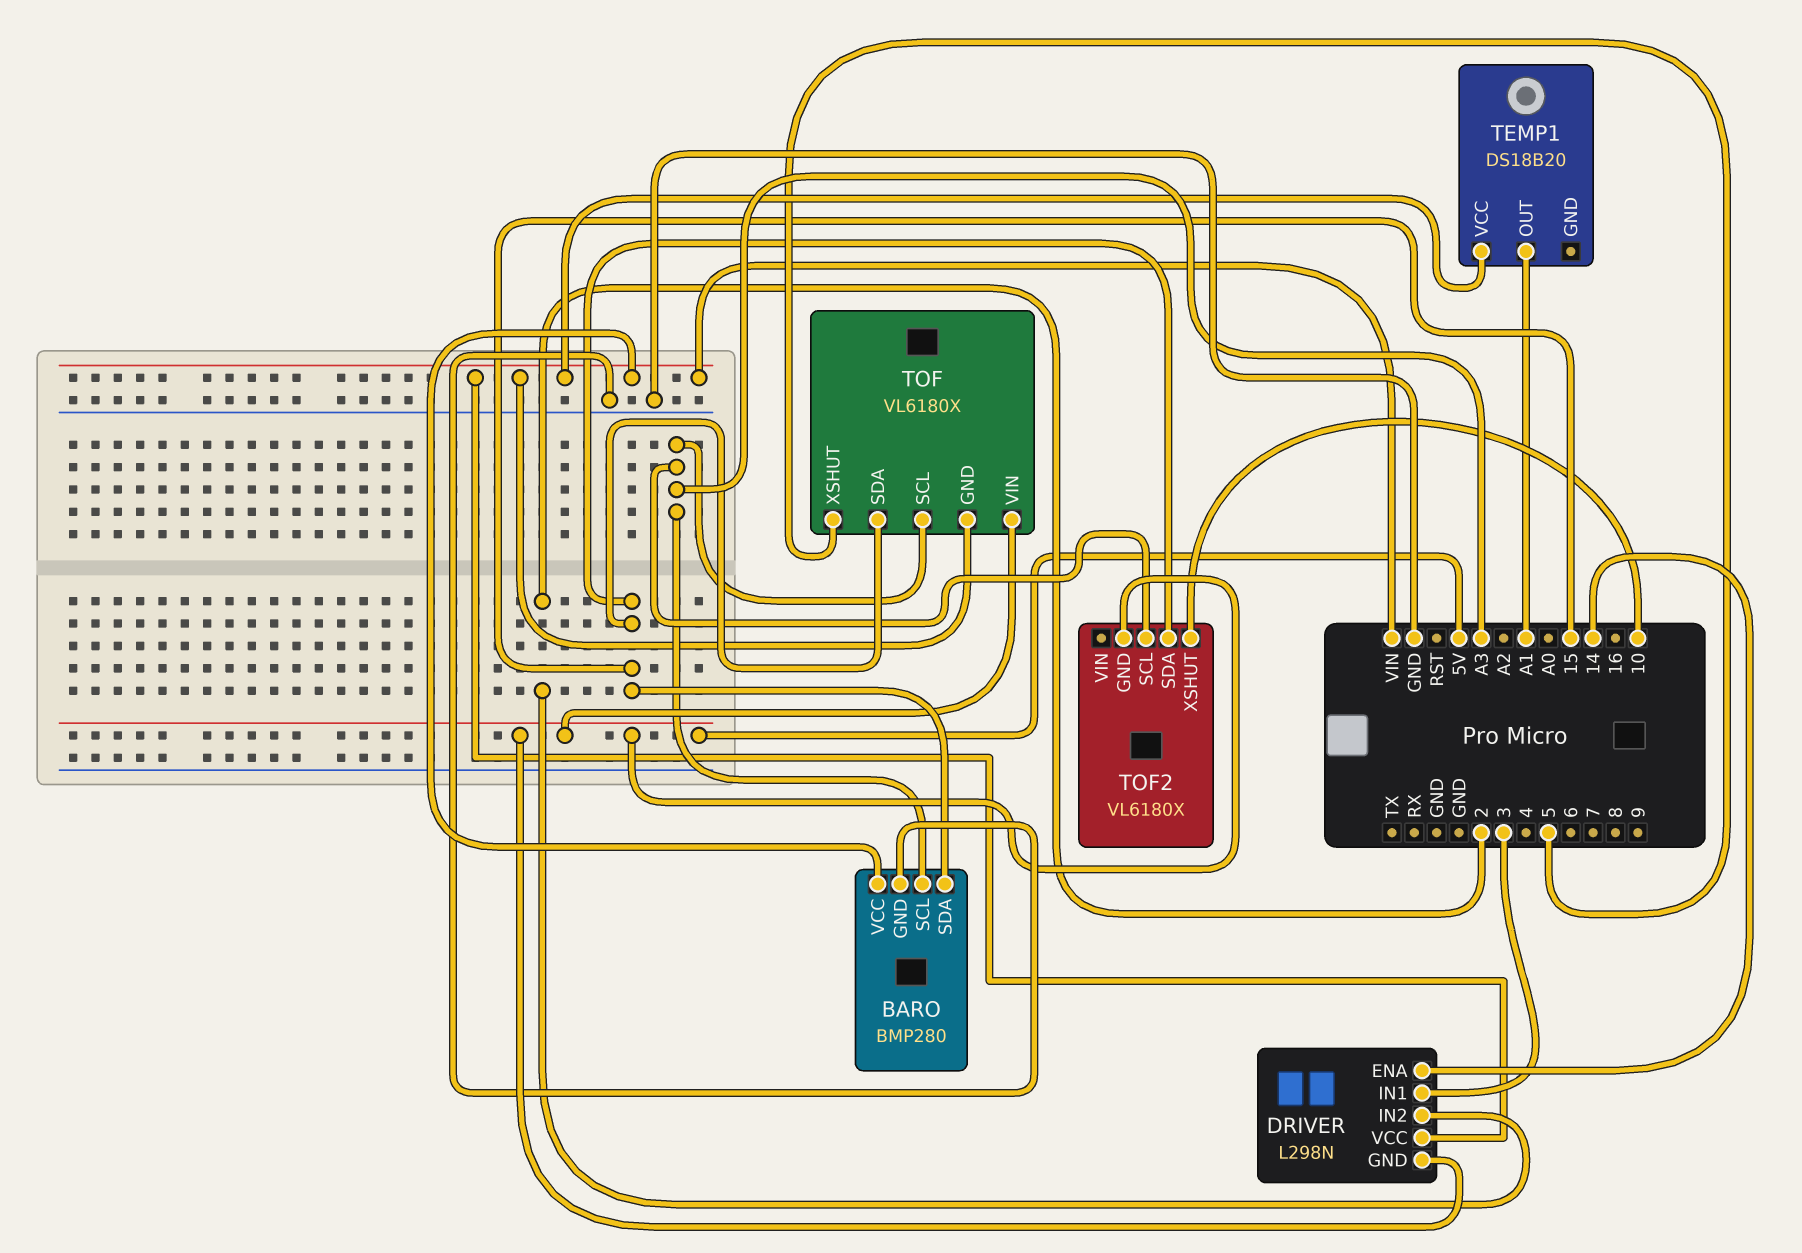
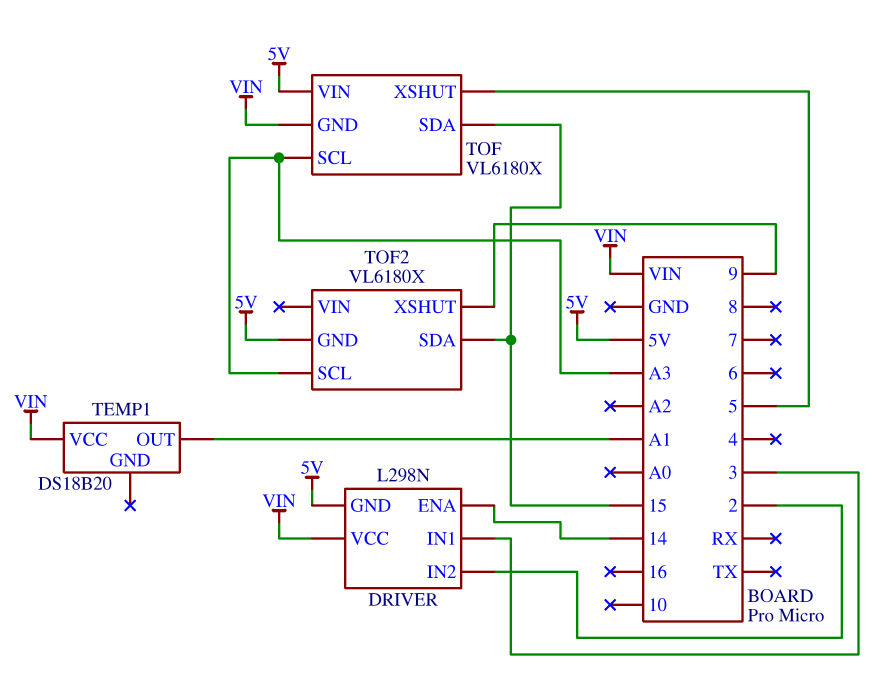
BARO: BMP280 -> none
BARO pin GND: GND -> none
BARO pin SCL: A3 -> none
BARO pin SDA: 15 -> none
BARO pin VCC: VIN -> none
TOF2 pin XSHUT: 10 -> 9

